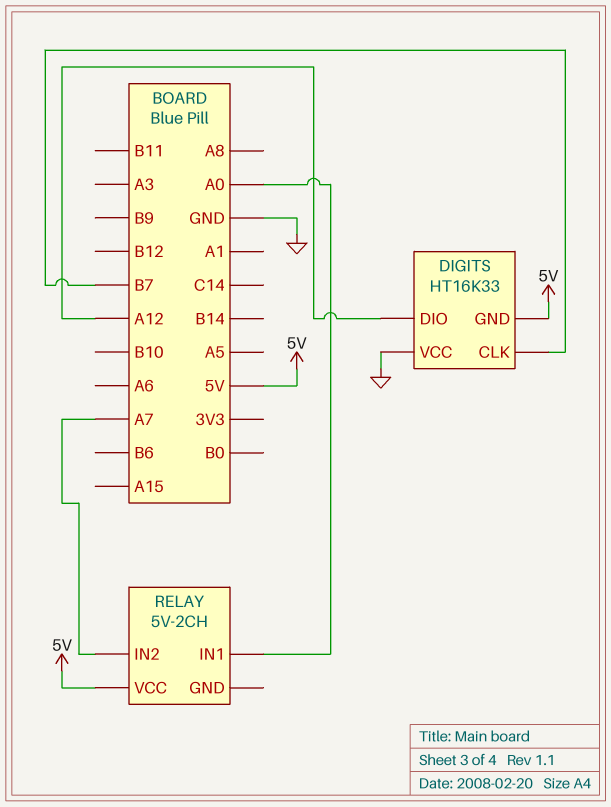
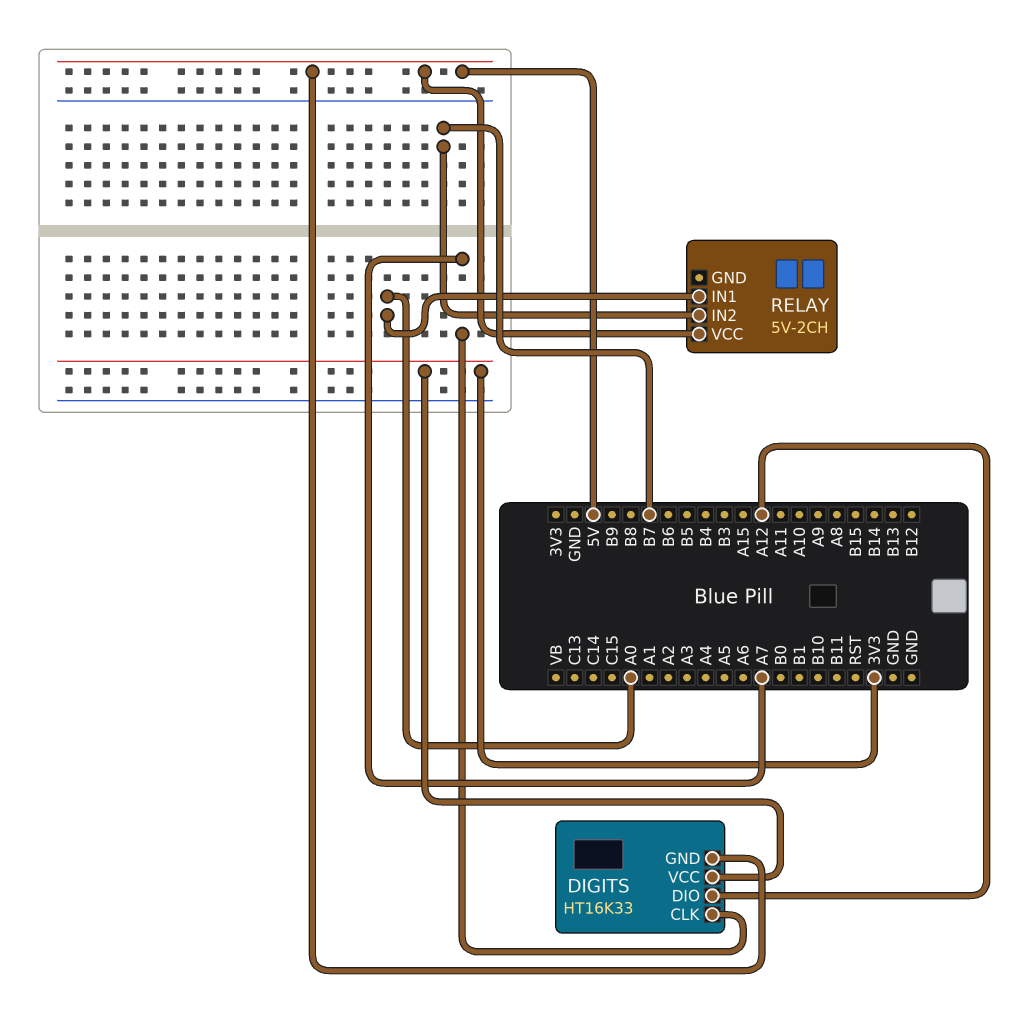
DIGITS pin CLK: B7 -> A7
DIGITS pin VCC: GND -> 3V3
RELAY pin IN2: A7 -> B7

